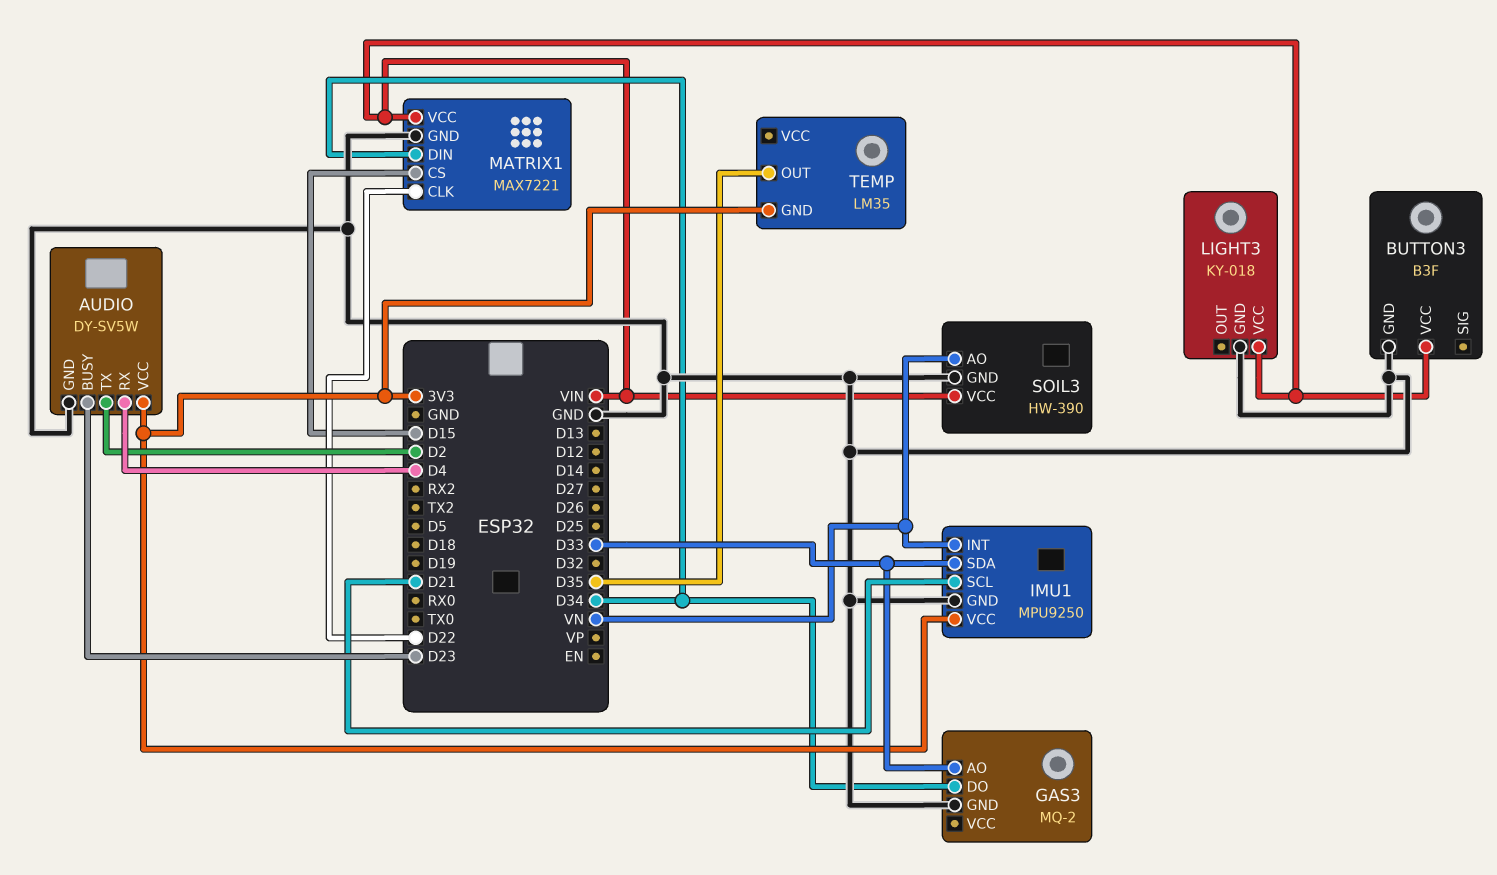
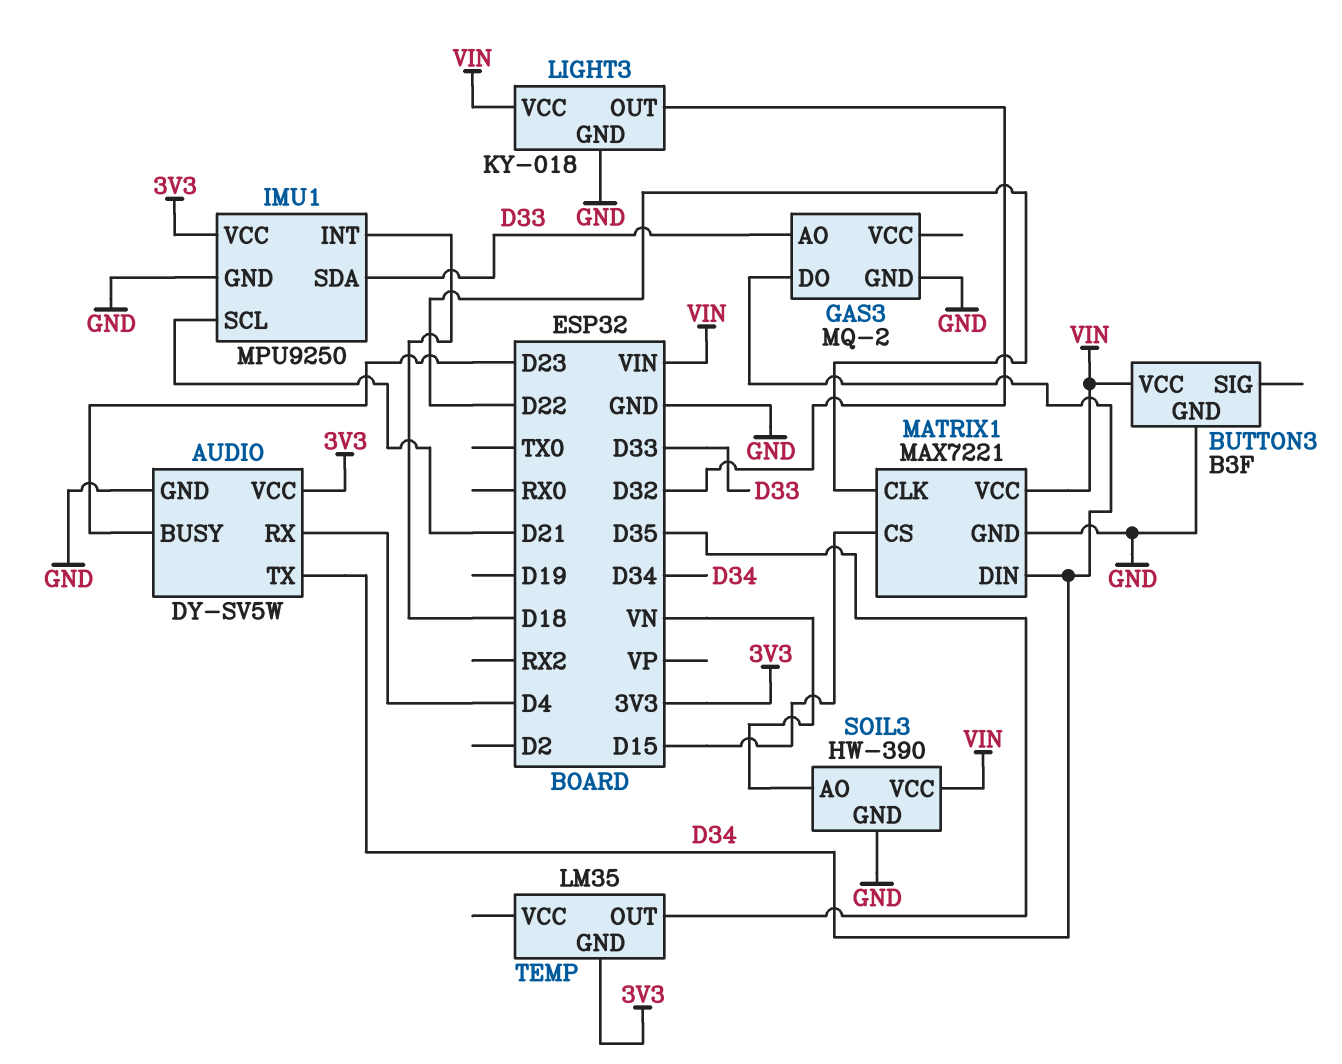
AUDIO pin TX: D2 -> D34
IMU1 pin INT: VN -> D18
LIGHT3 pin OUT: none -> D32

